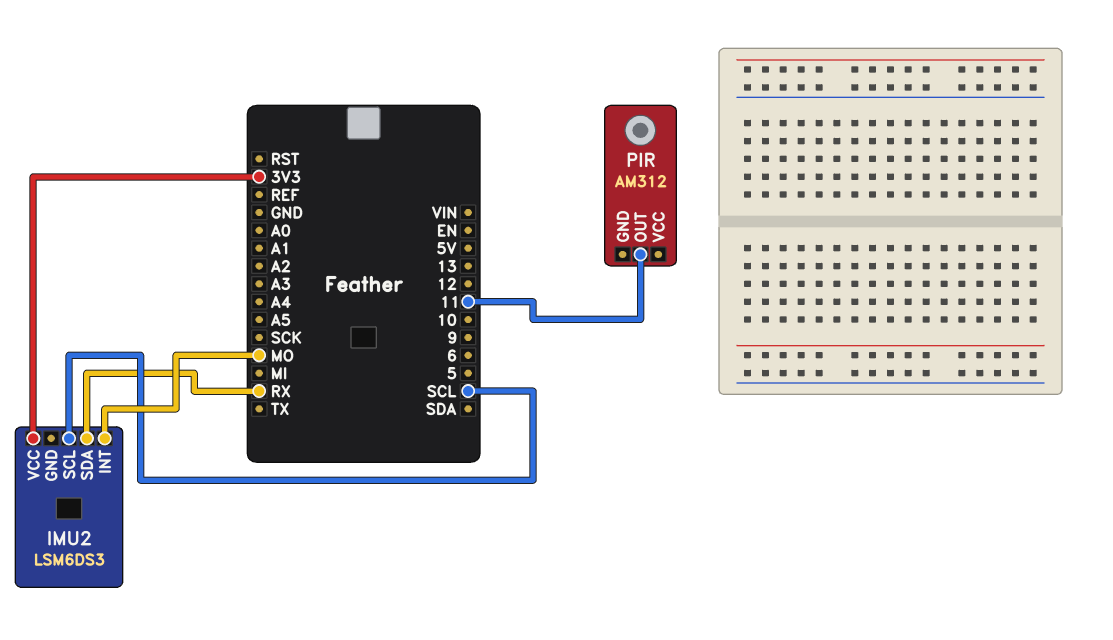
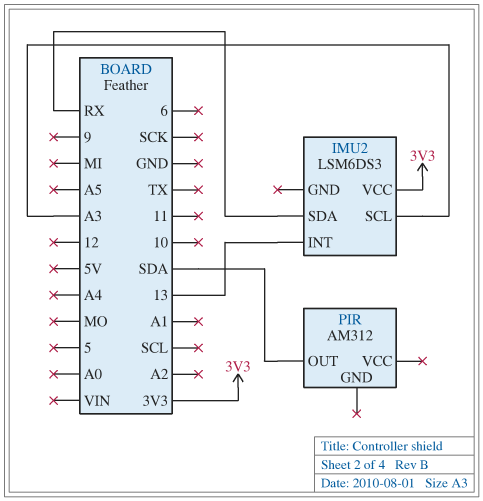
IMU2 pin INT: MO -> 13
IMU2 pin SCL: SCL -> A3
PIR pin OUT: 11 -> SDA

